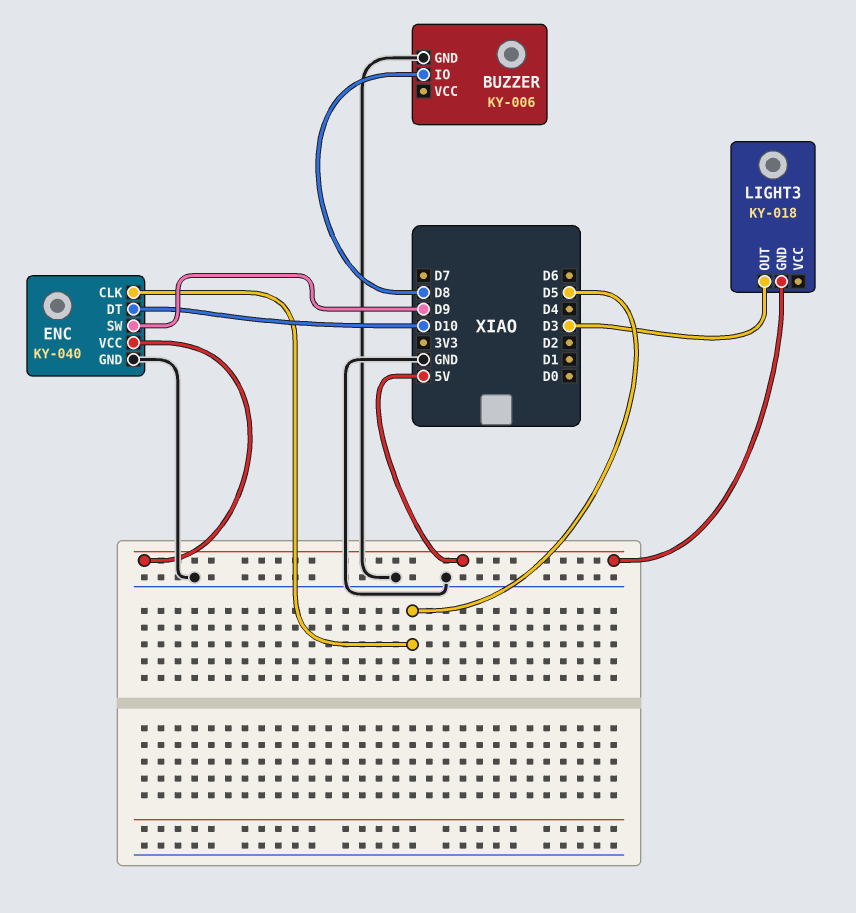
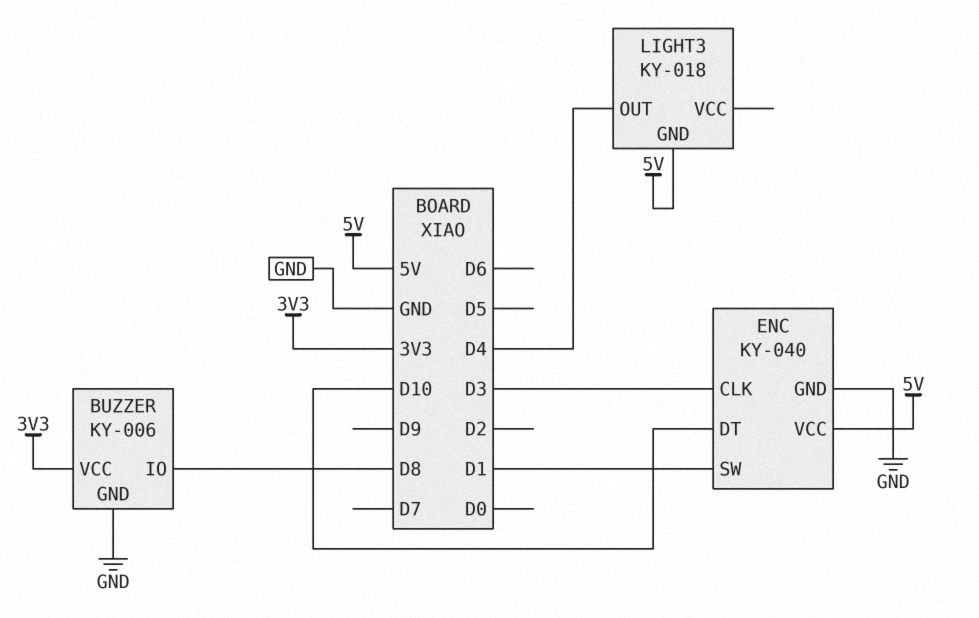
BUZZER pin VCC: none -> 3V3
ENC pin CLK: D5 -> D3
ENC pin SW: D9 -> D1
LIGHT3 pin OUT: D3 -> D4

